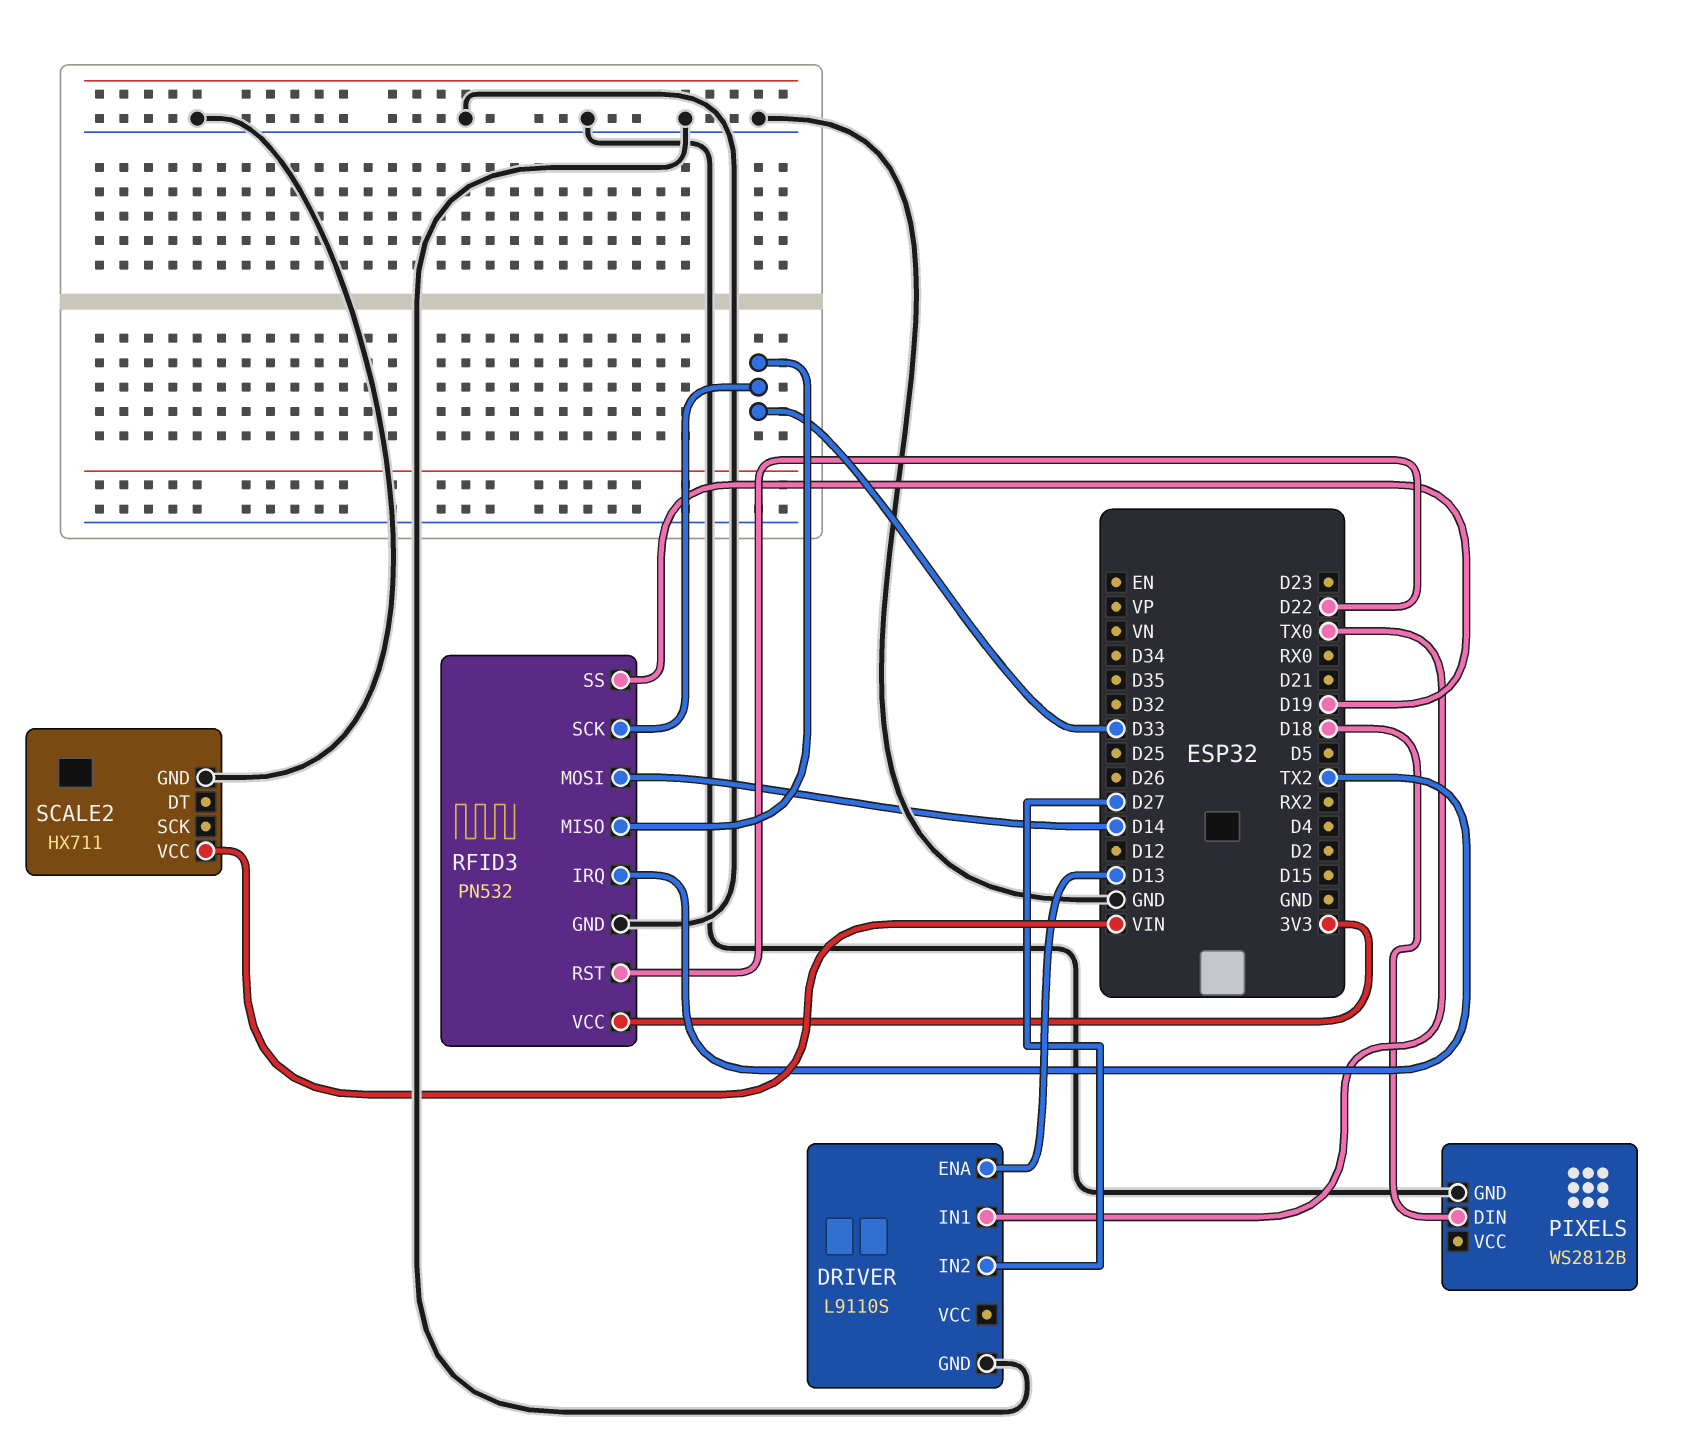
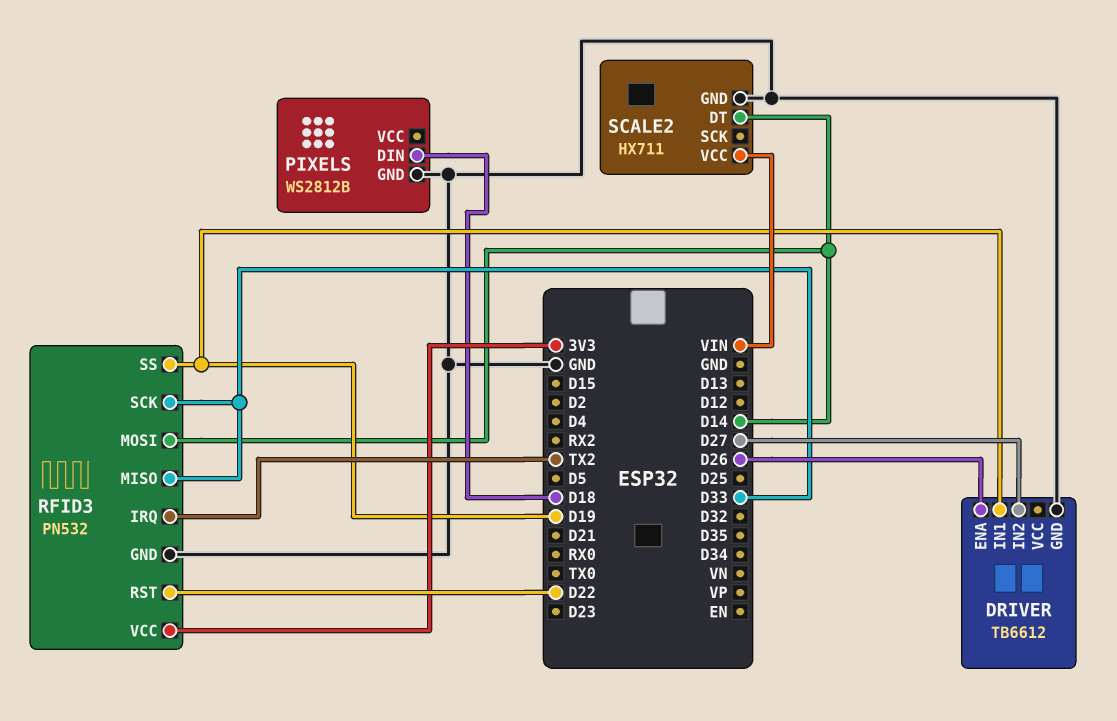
DRIVER: L9110S -> TB6612
DRIVER pin ENA: D13 -> D26
DRIVER pin IN1: TX0 -> D19
SCALE2 pin DT: none -> D14

